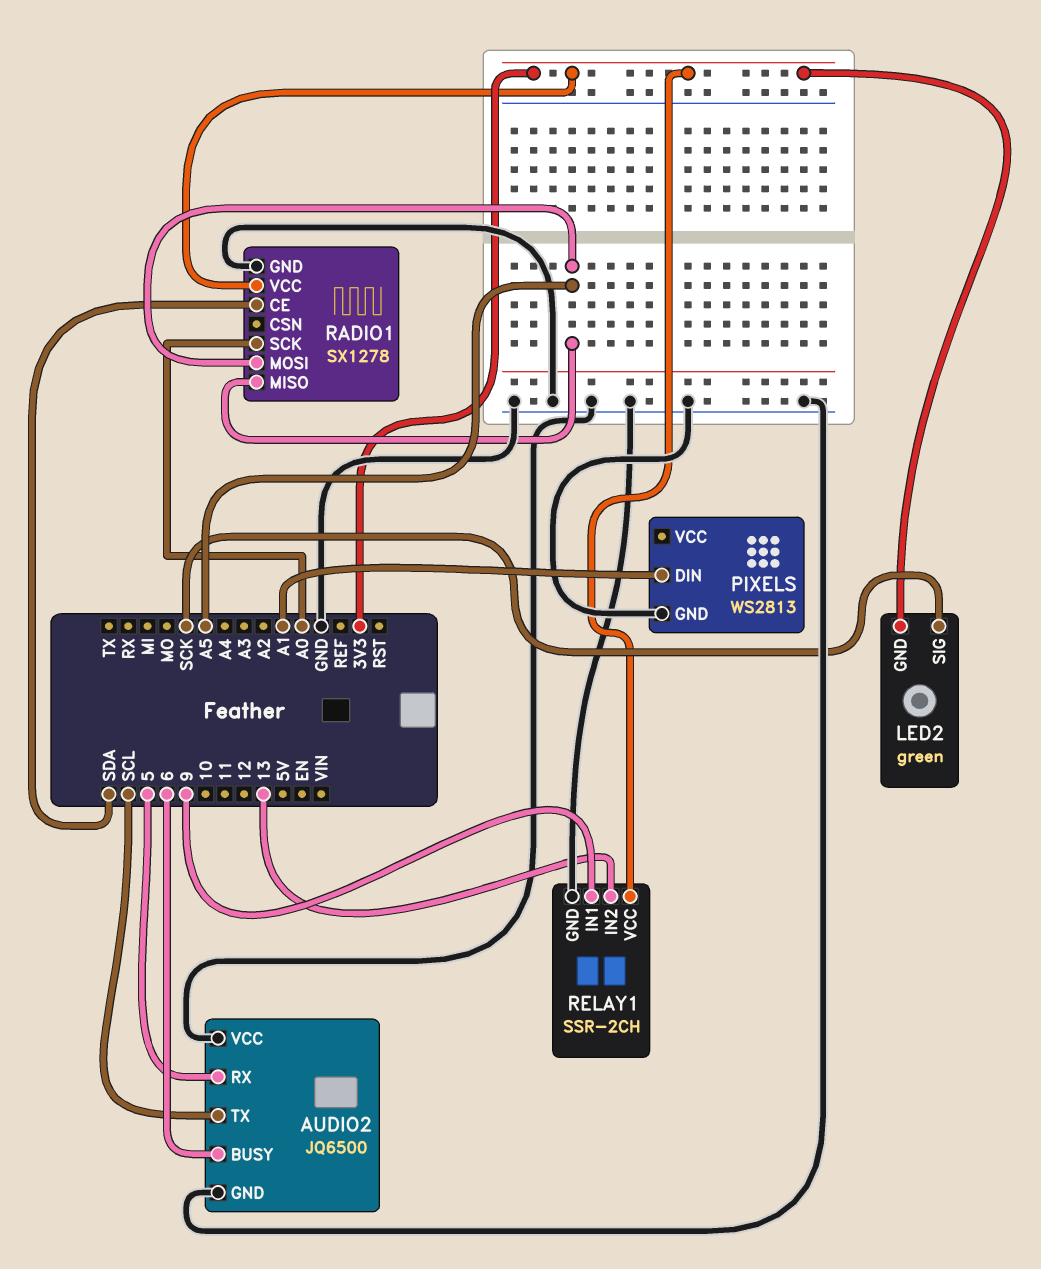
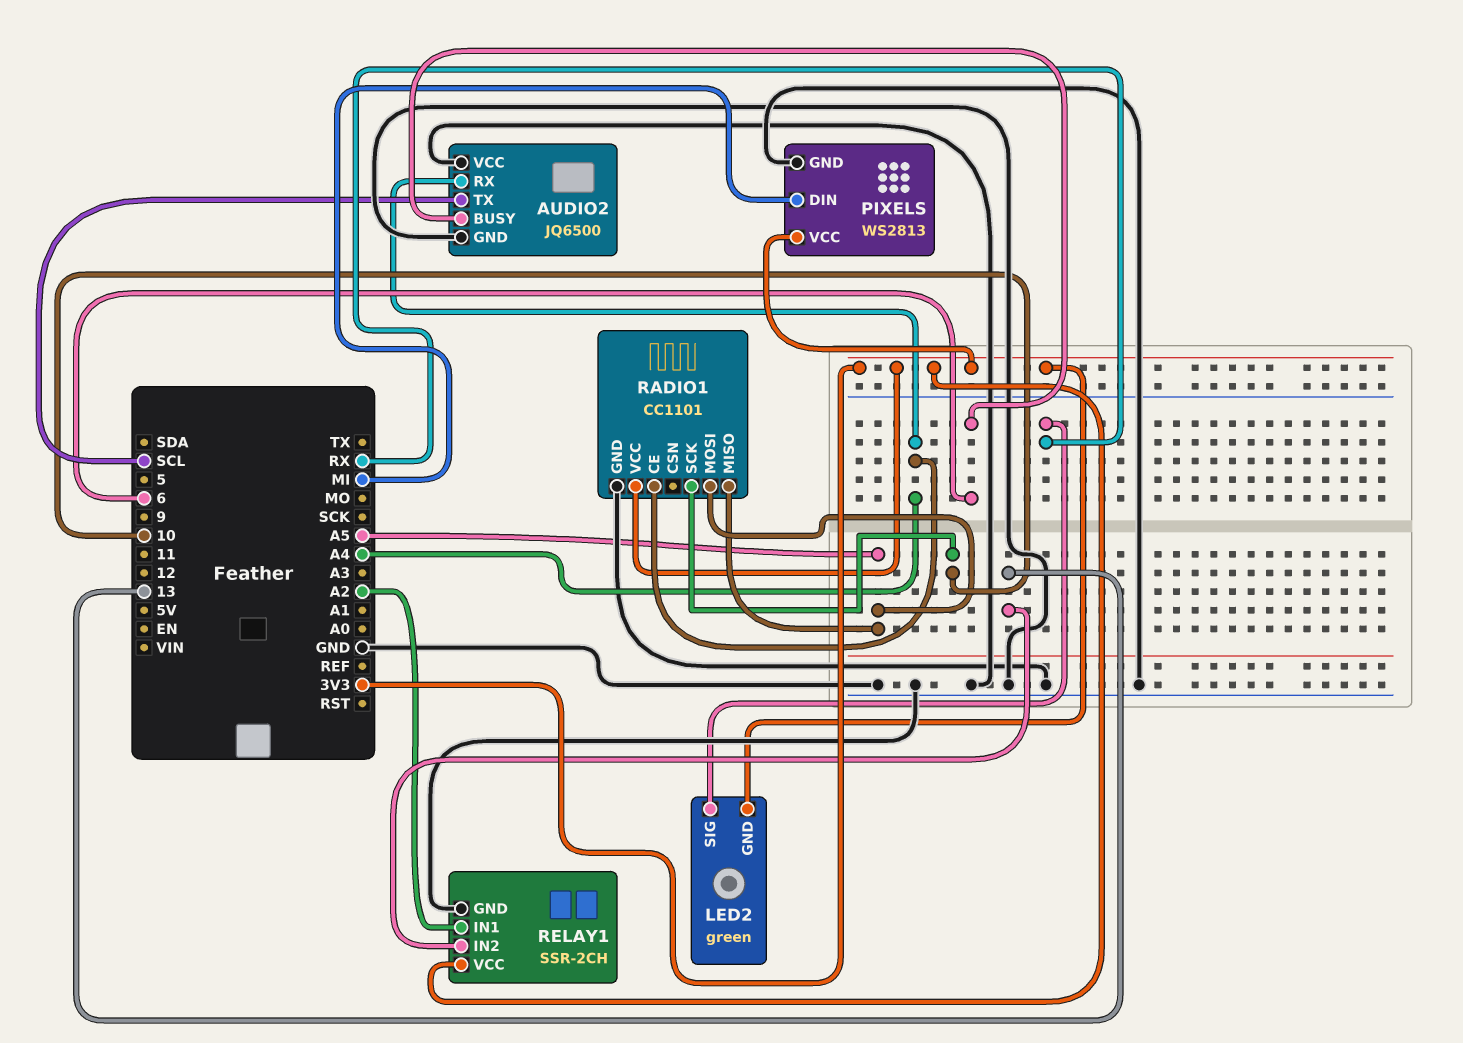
AUDIO2 pin RX: 5 -> A4
LED2 pin SIG: SCK -> RX
PIXELS pin DIN: A1 -> MI
PIXELS pin VCC: none -> 3V3
RADIO1: SX1278 -> CC1101
RADIO1 pin CE: SDA -> A4
RADIO1 pin SCK: A0 -> 10
RELAY1 pin IN1: 9 -> A2

